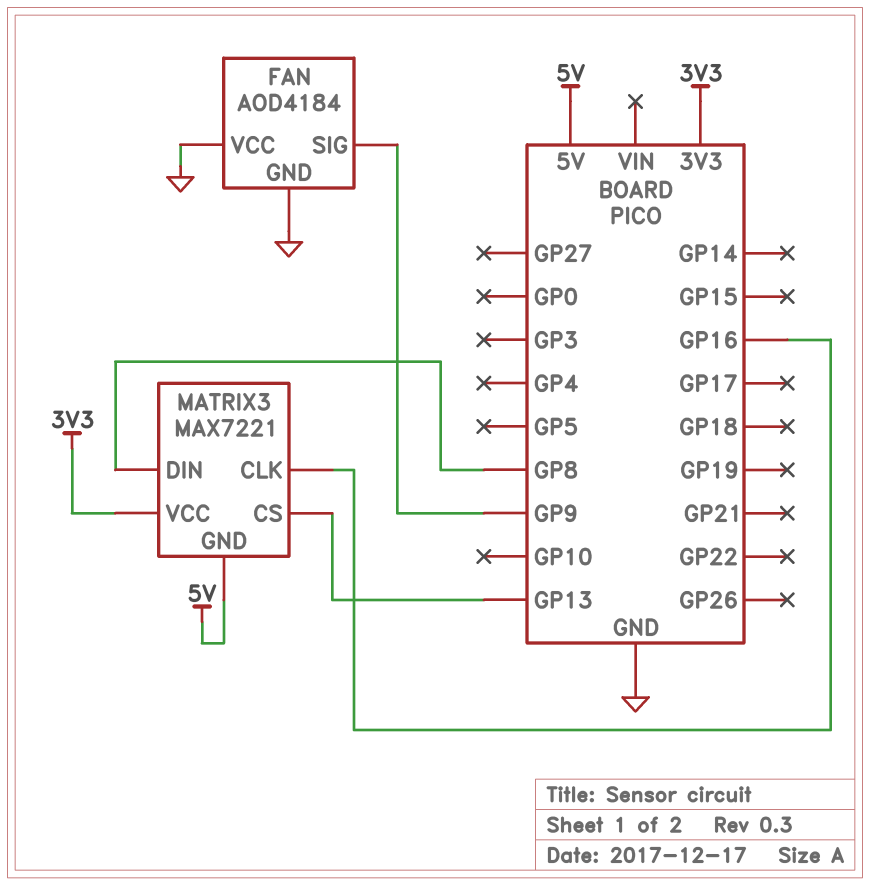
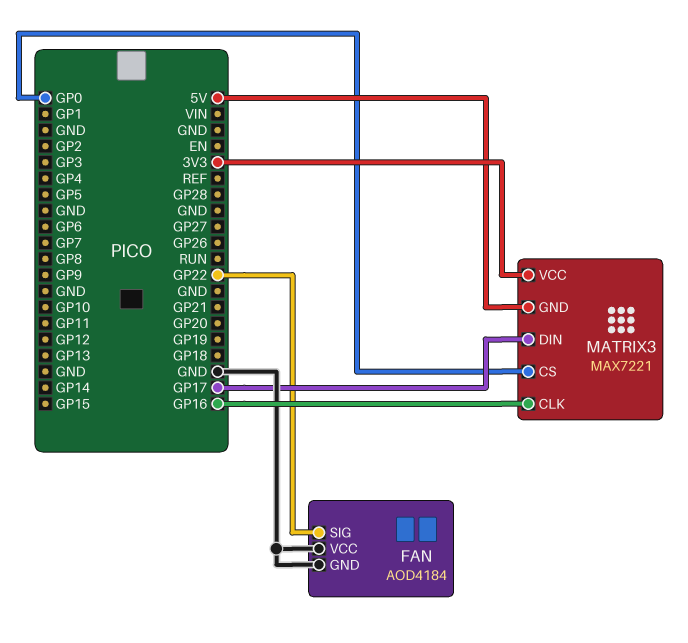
FAN pin SIG: GP9 -> GP22
MATRIX3 pin CS: GP13 -> GP0
MATRIX3 pin DIN: GP8 -> GP17

